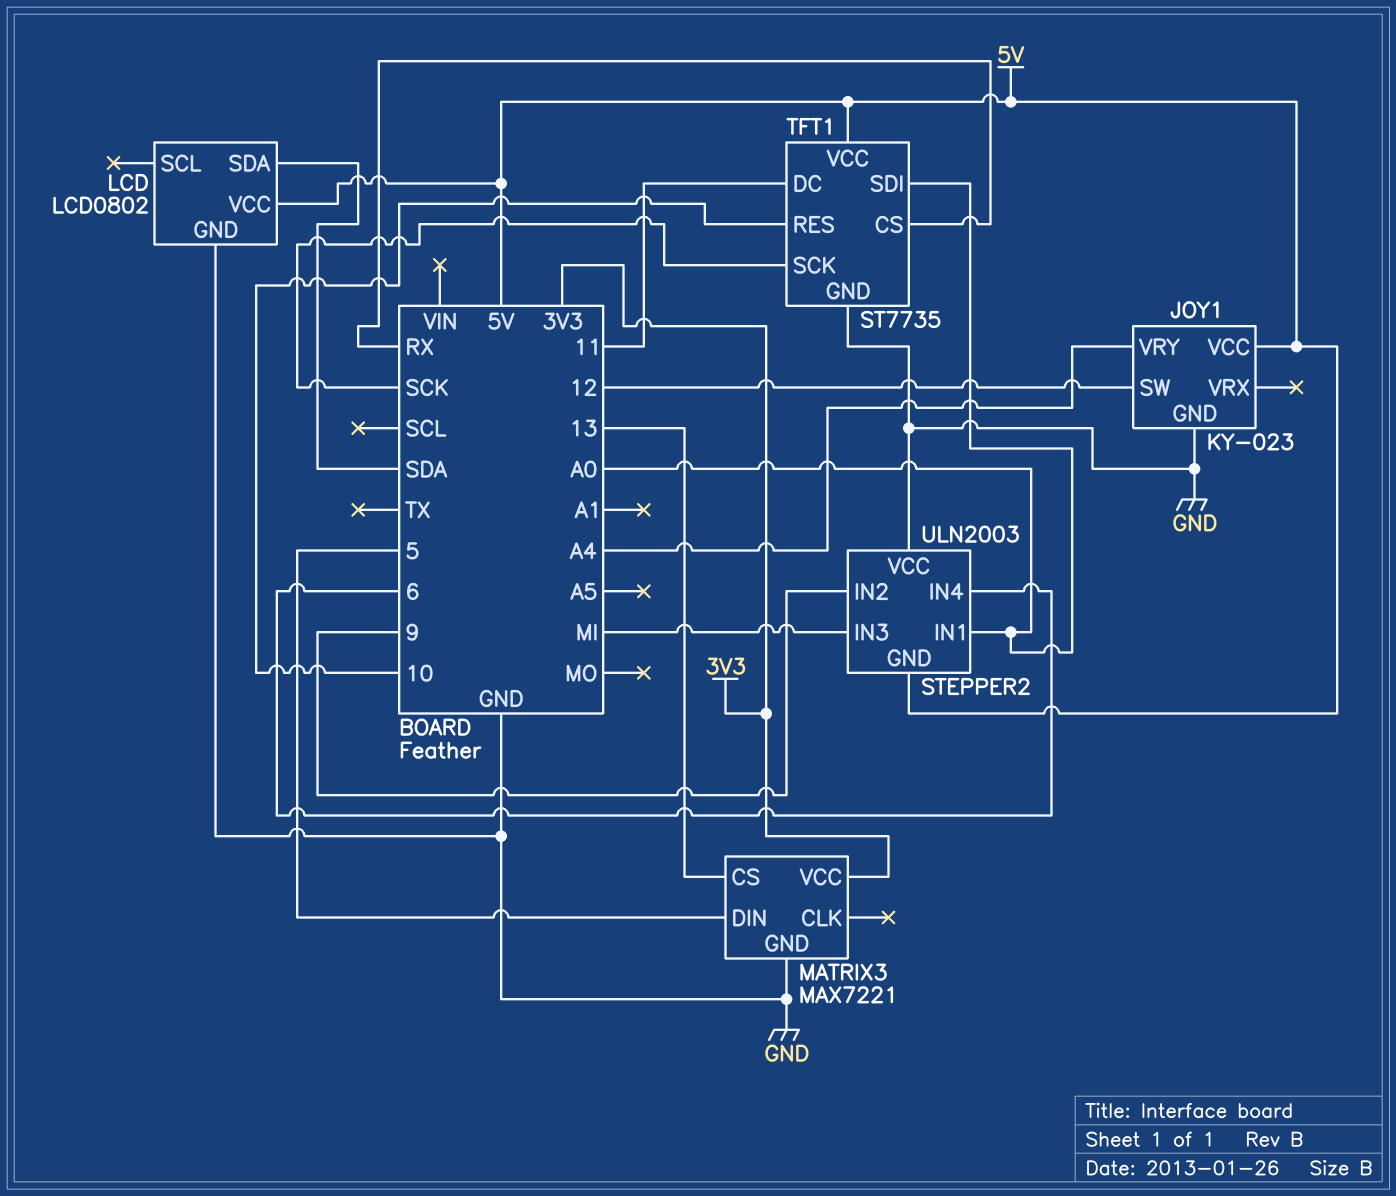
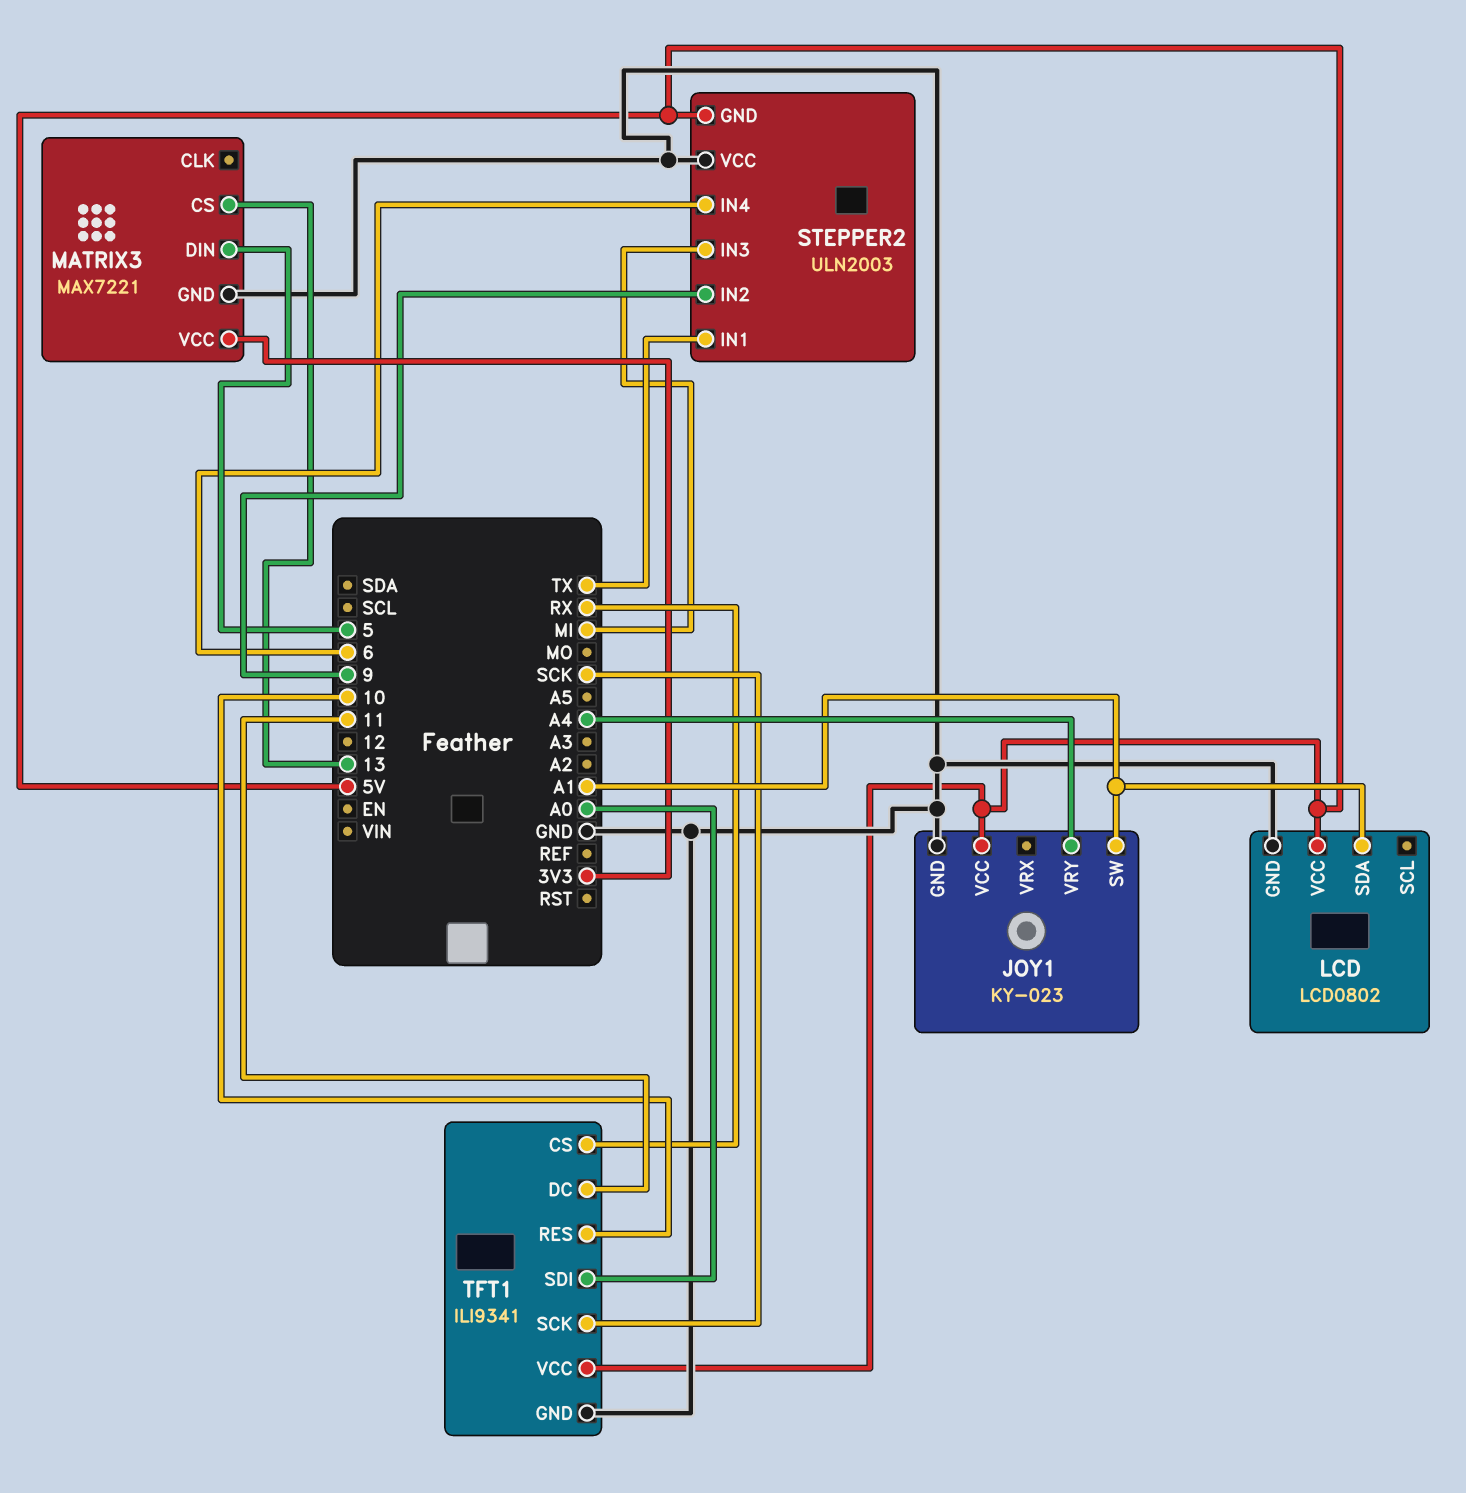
JOY1 pin SW: 12 -> A1
LCD pin SDA: SDA -> A1
STEPPER2 pin IN1: A0 -> TX
TFT1: ST7735 -> ILI9341

